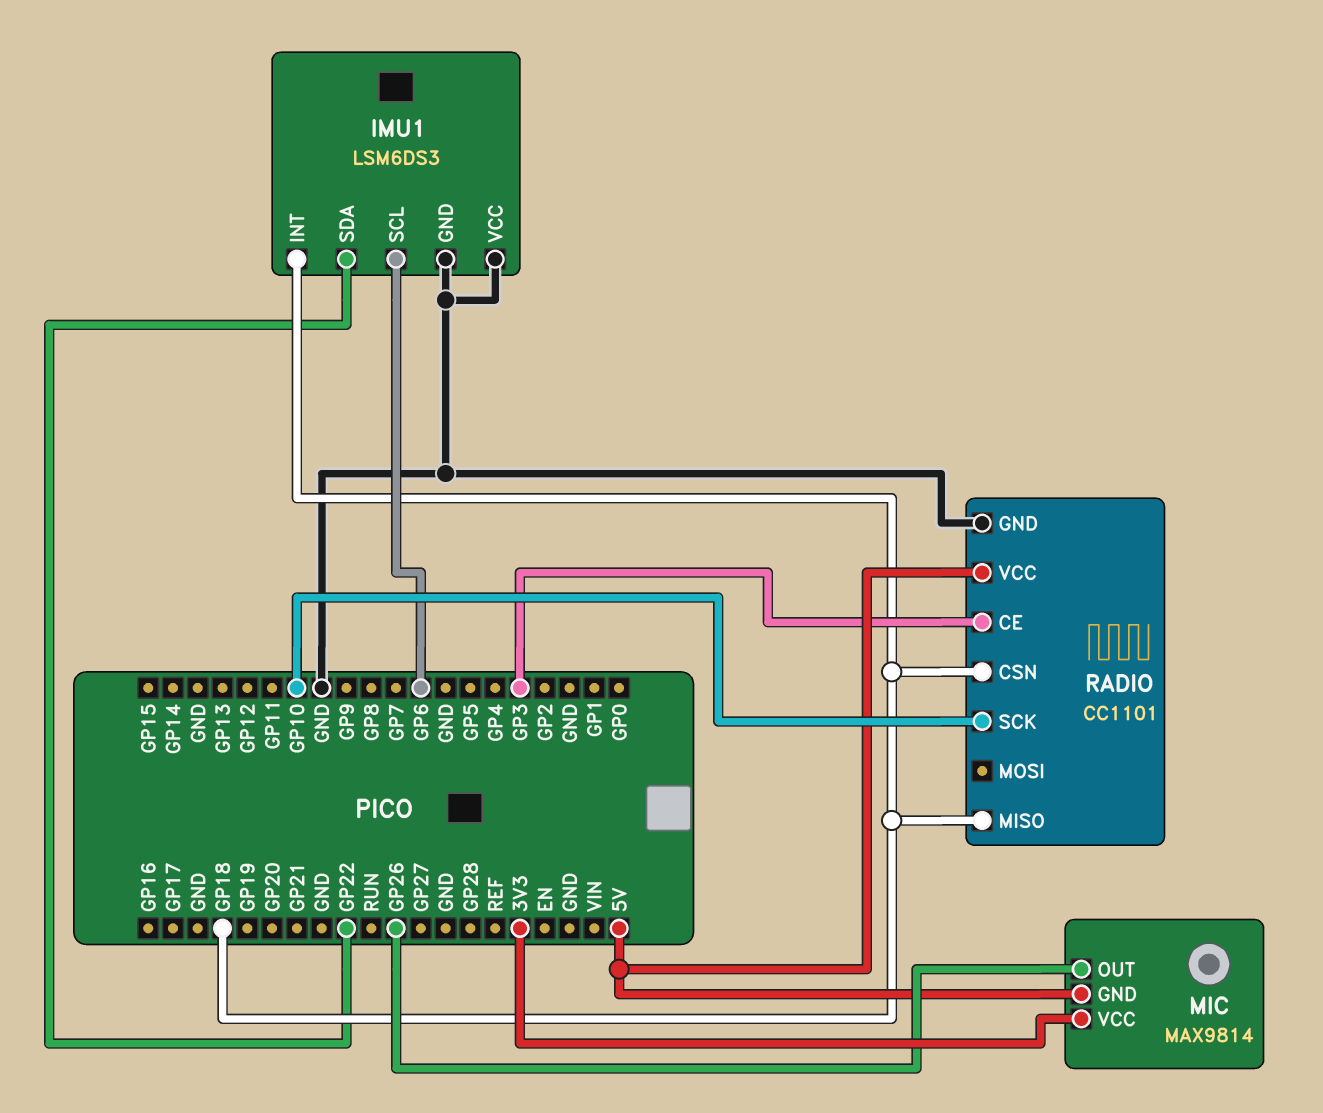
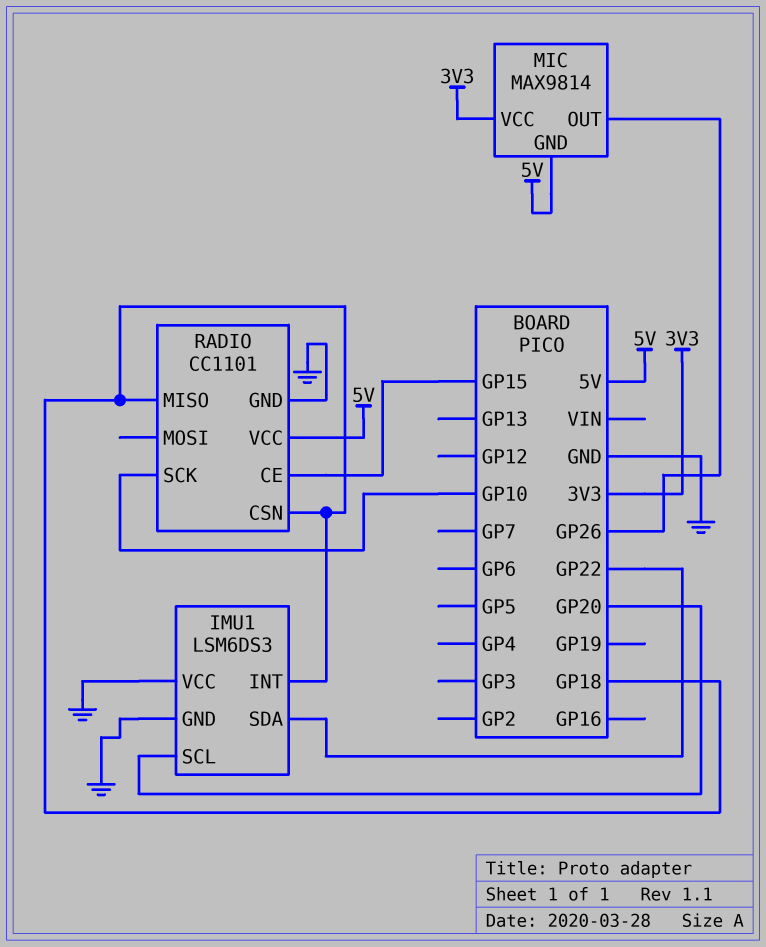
IMU1 pin SCL: GP6 -> GP20
RADIO pin CE: GP3 -> GP15

